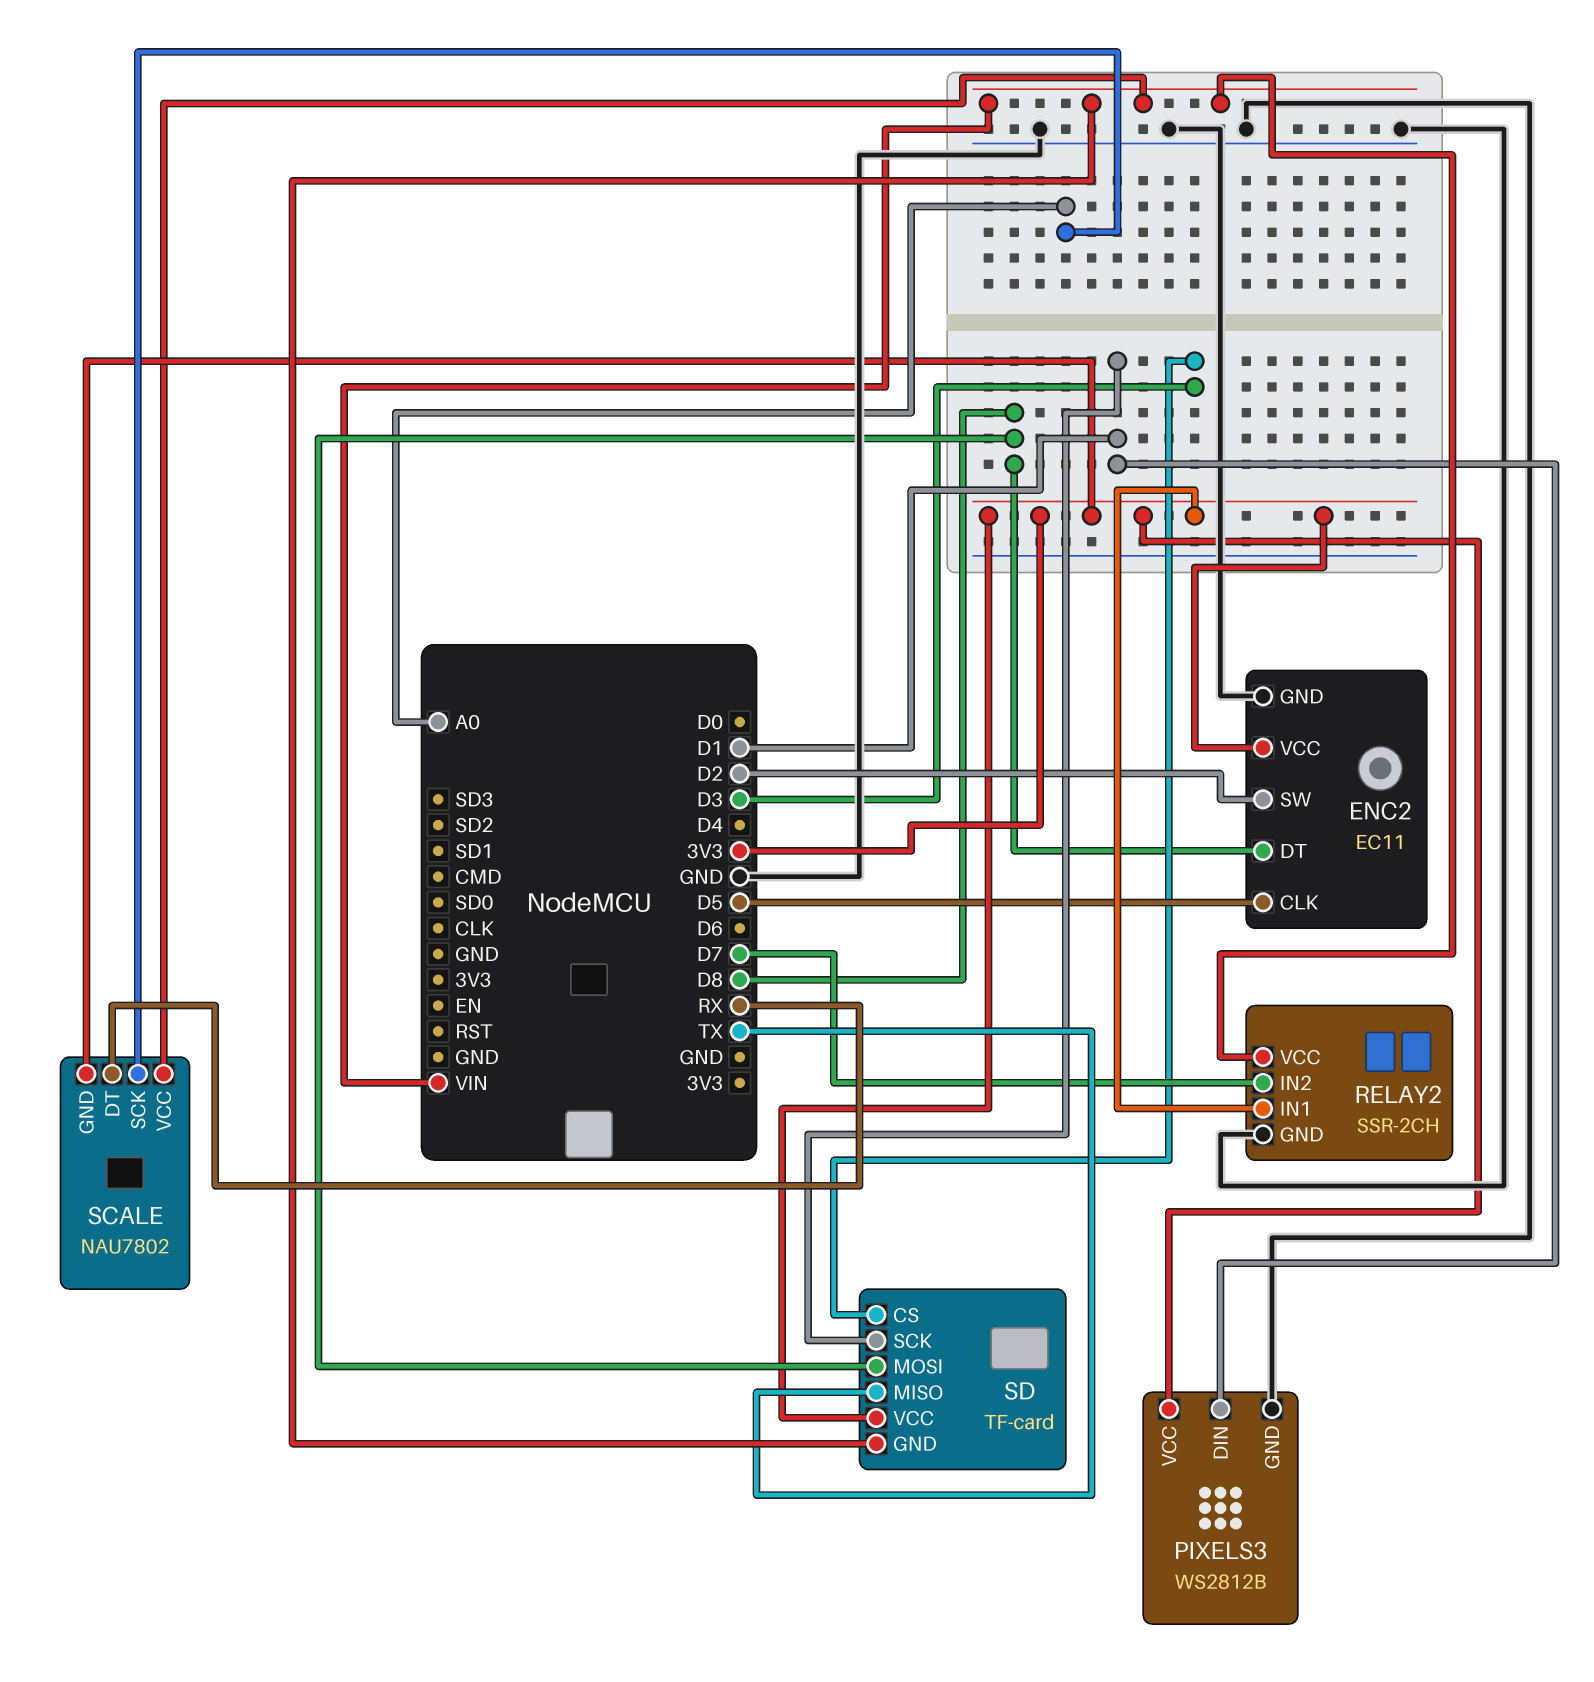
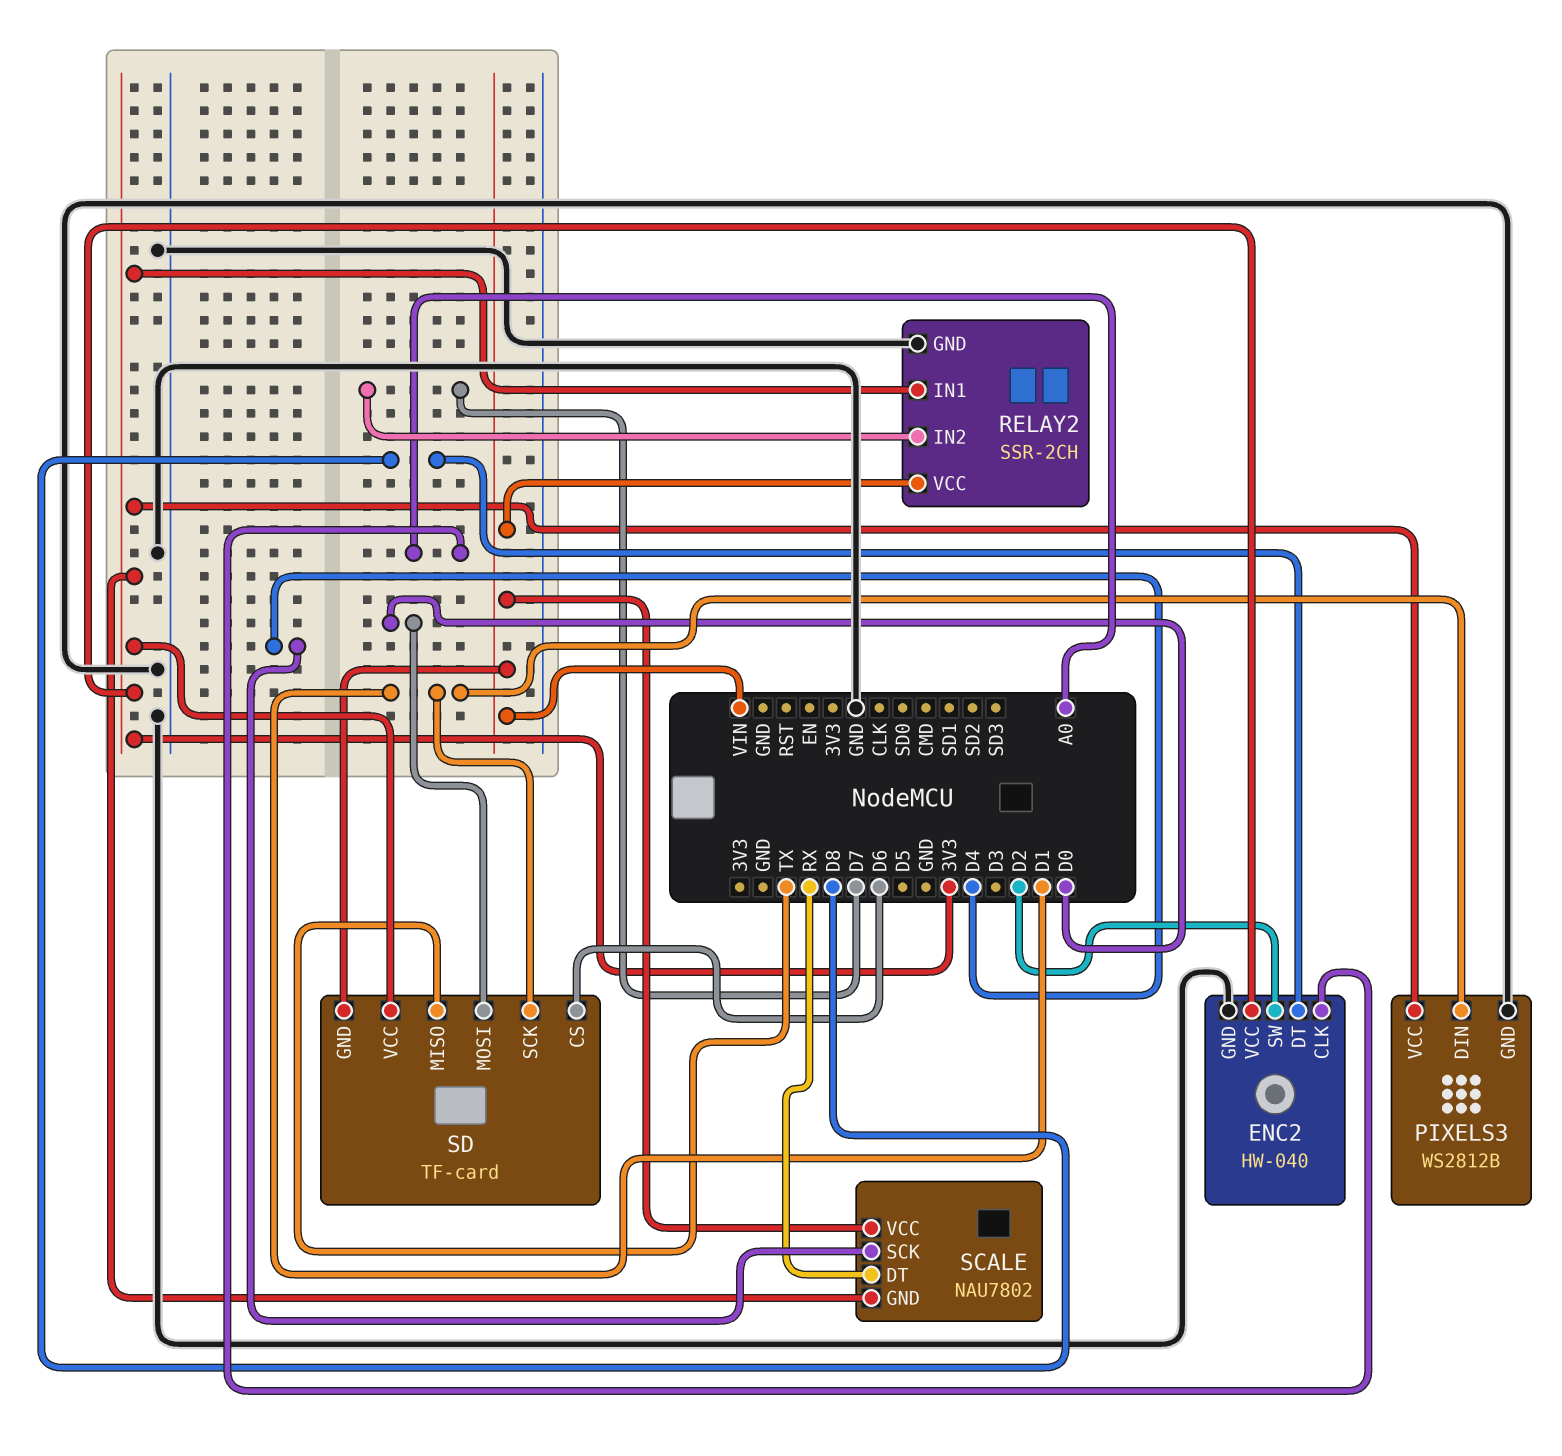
ENC2: EC11 -> HW-040
ENC2 pin CLK: D5 -> A0
SCALE pin SCK: A0 -> D4
SD pin CS: D3 -> D6
SD pin MOSI: D8 -> D0

